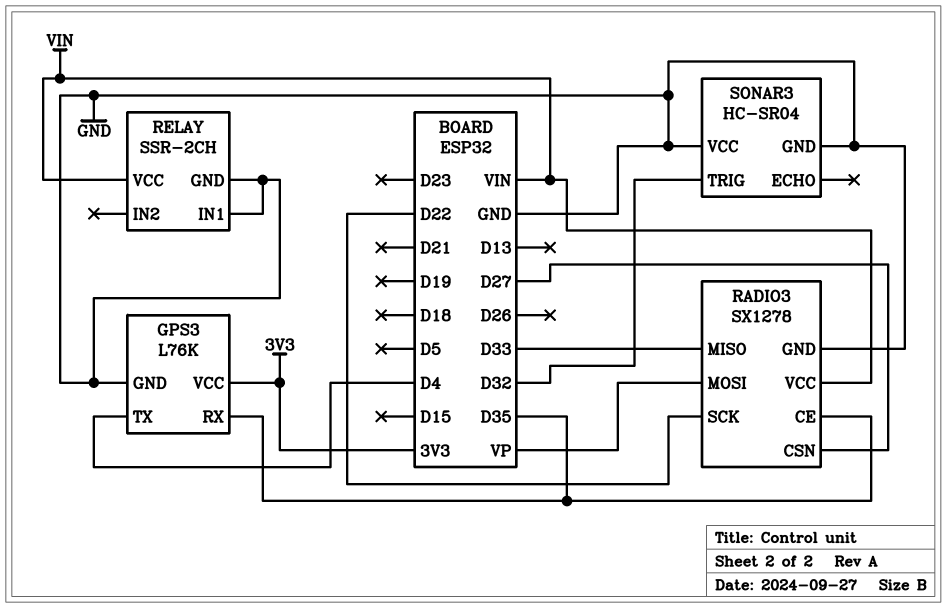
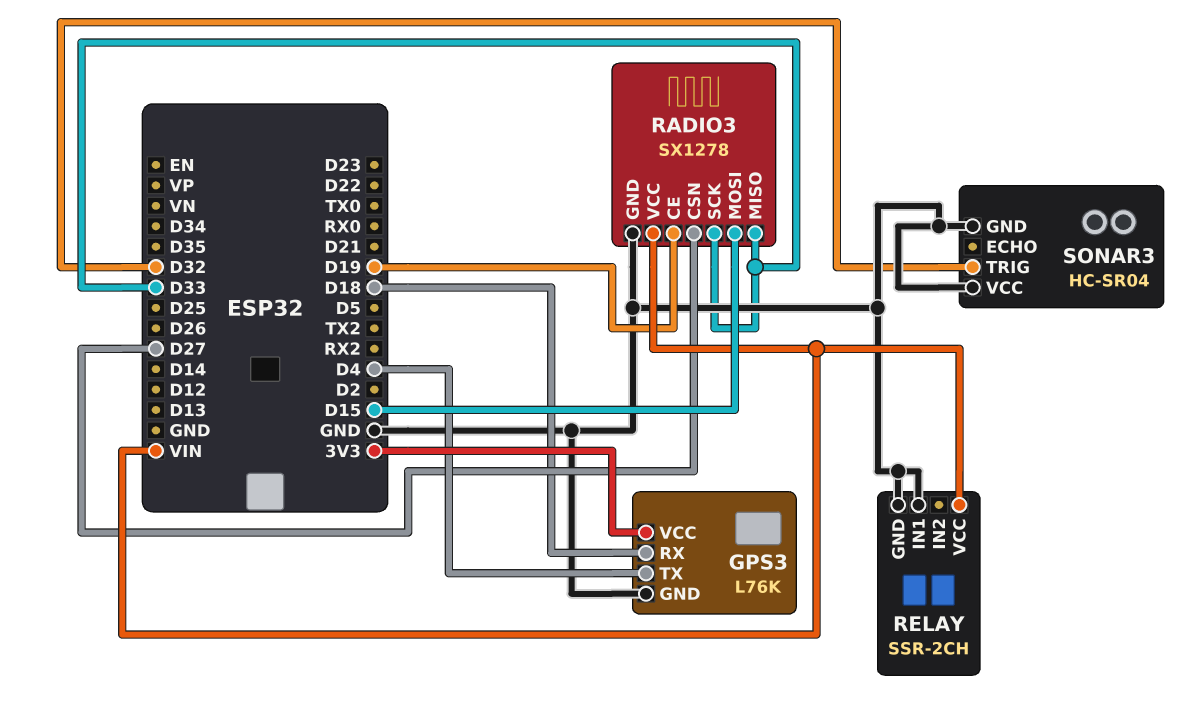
GPS3 pin RX: D35 -> D18
RADIO3 pin CE: D35 -> D19
RADIO3 pin MOSI: VP -> D15
RADIO3 pin SCK: D22 -> D33

